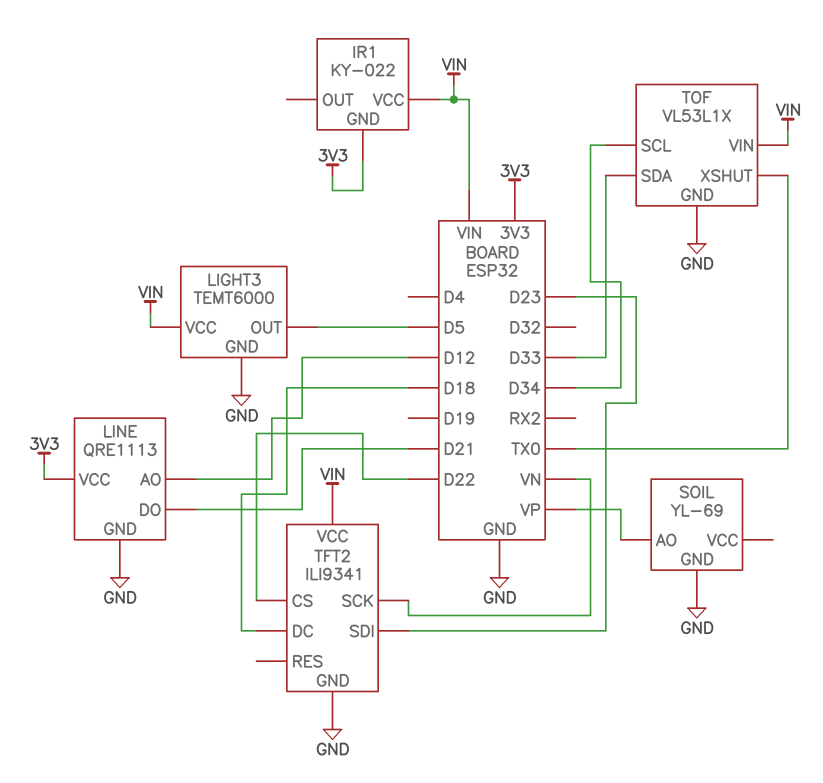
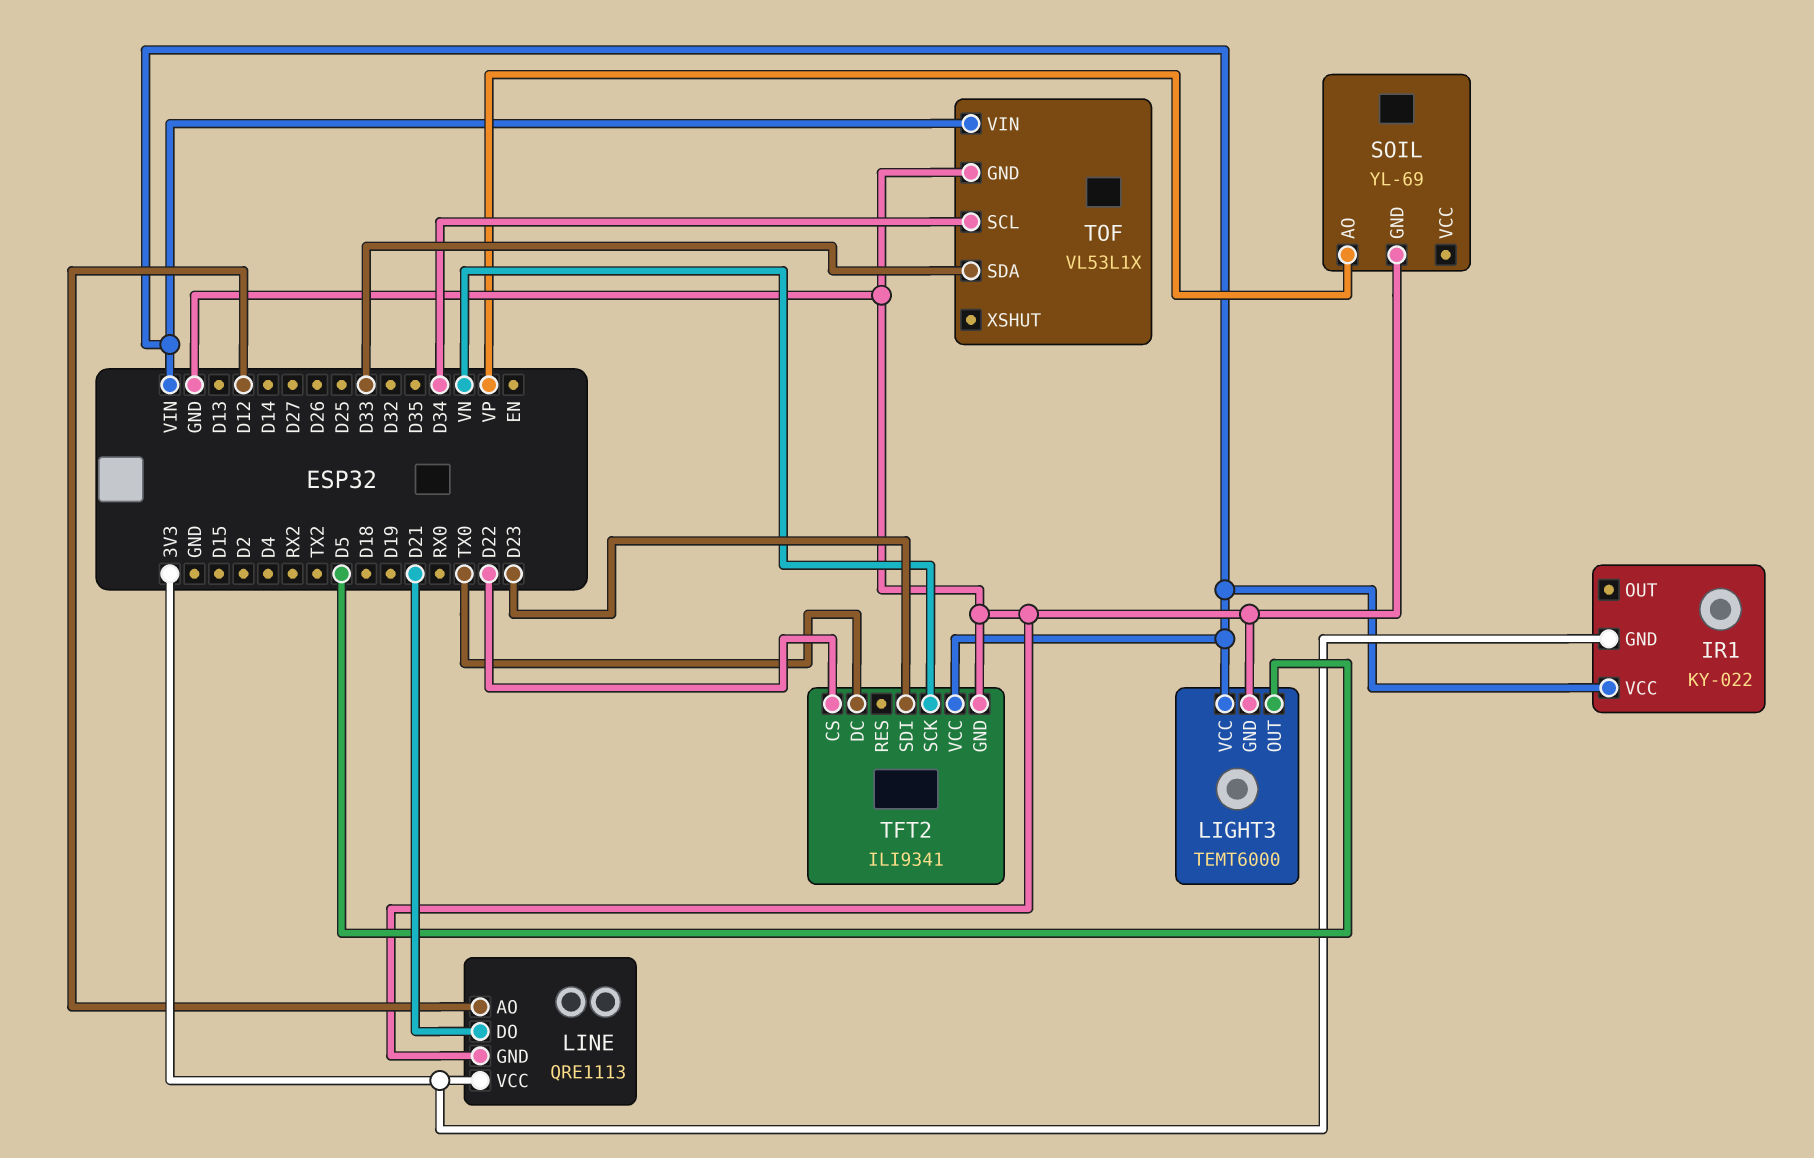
TFT2 pin DC: D18 -> TX0
TOF pin XSHUT: TX0 -> none

